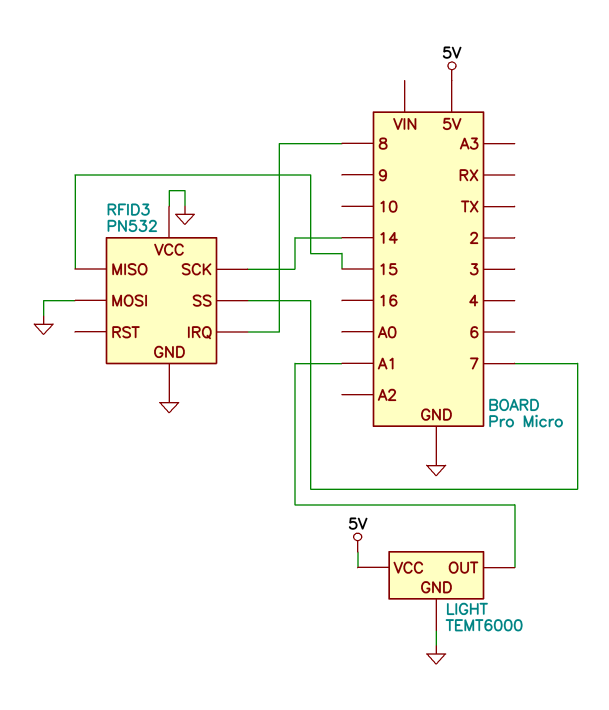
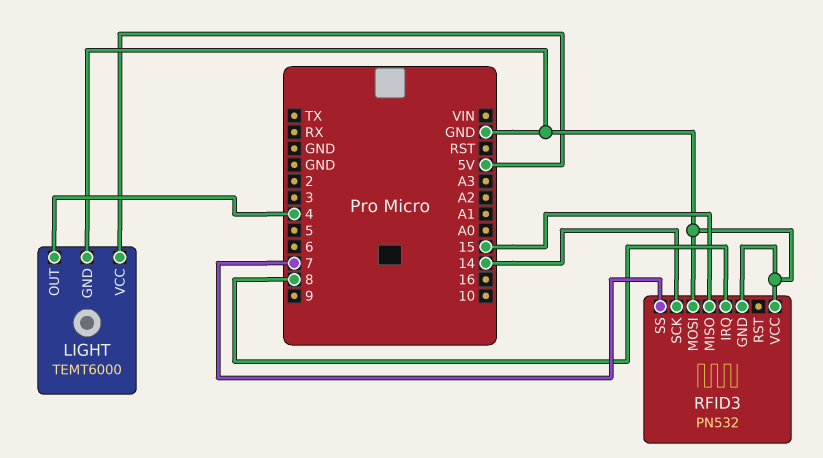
LIGHT pin OUT: A1 -> 4

